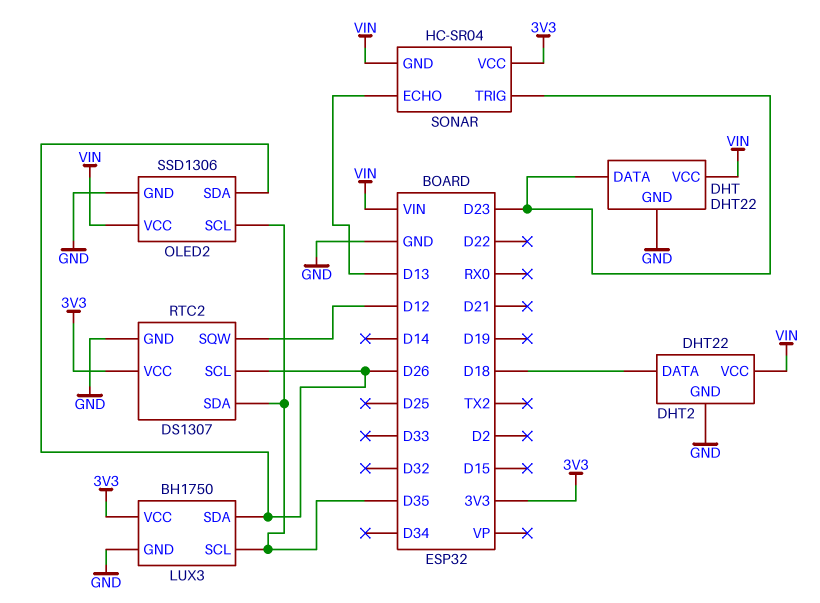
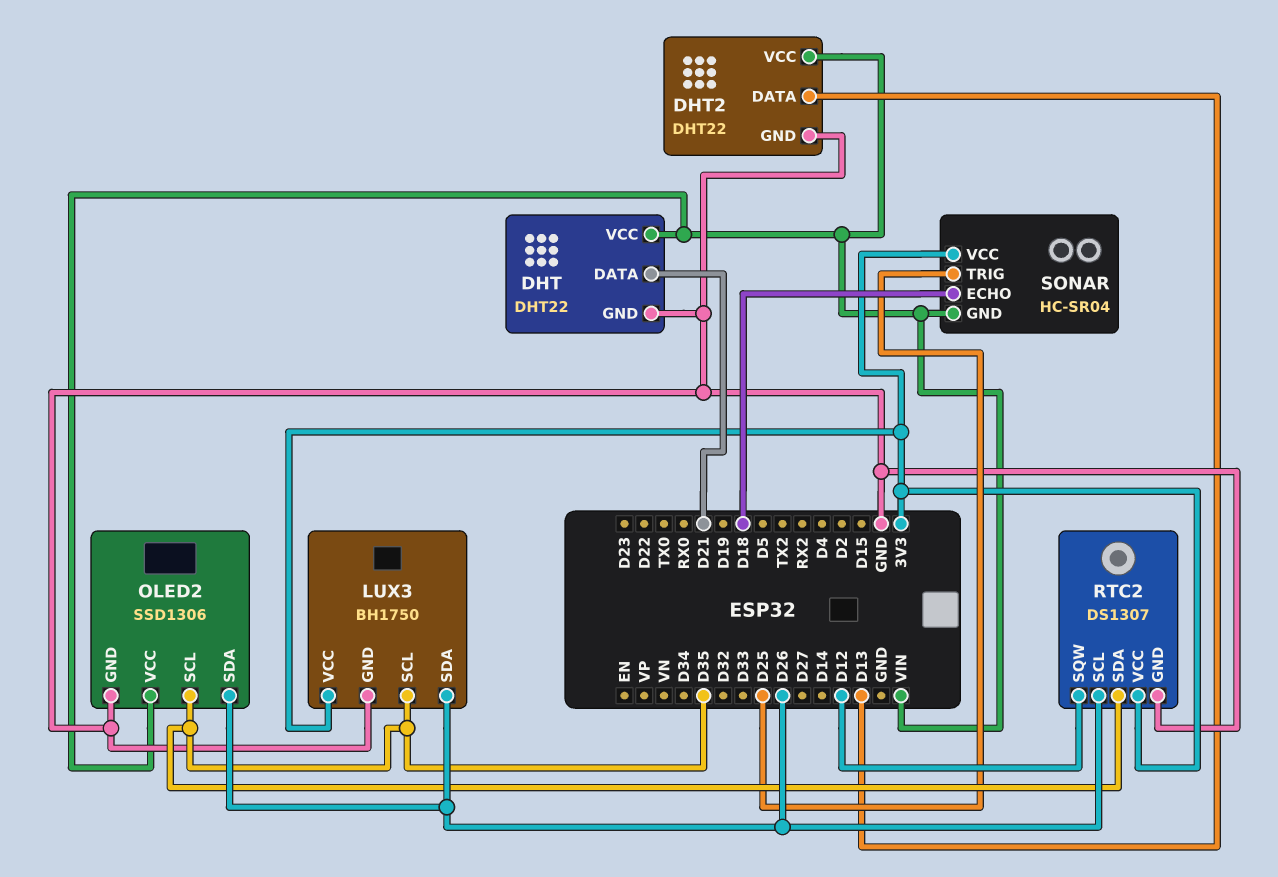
DHT pin DATA: D23 -> D21
DHT2 pin DATA: D18 -> D13
SONAR pin ECHO: D13 -> D18
SONAR pin TRIG: D23 -> D25

